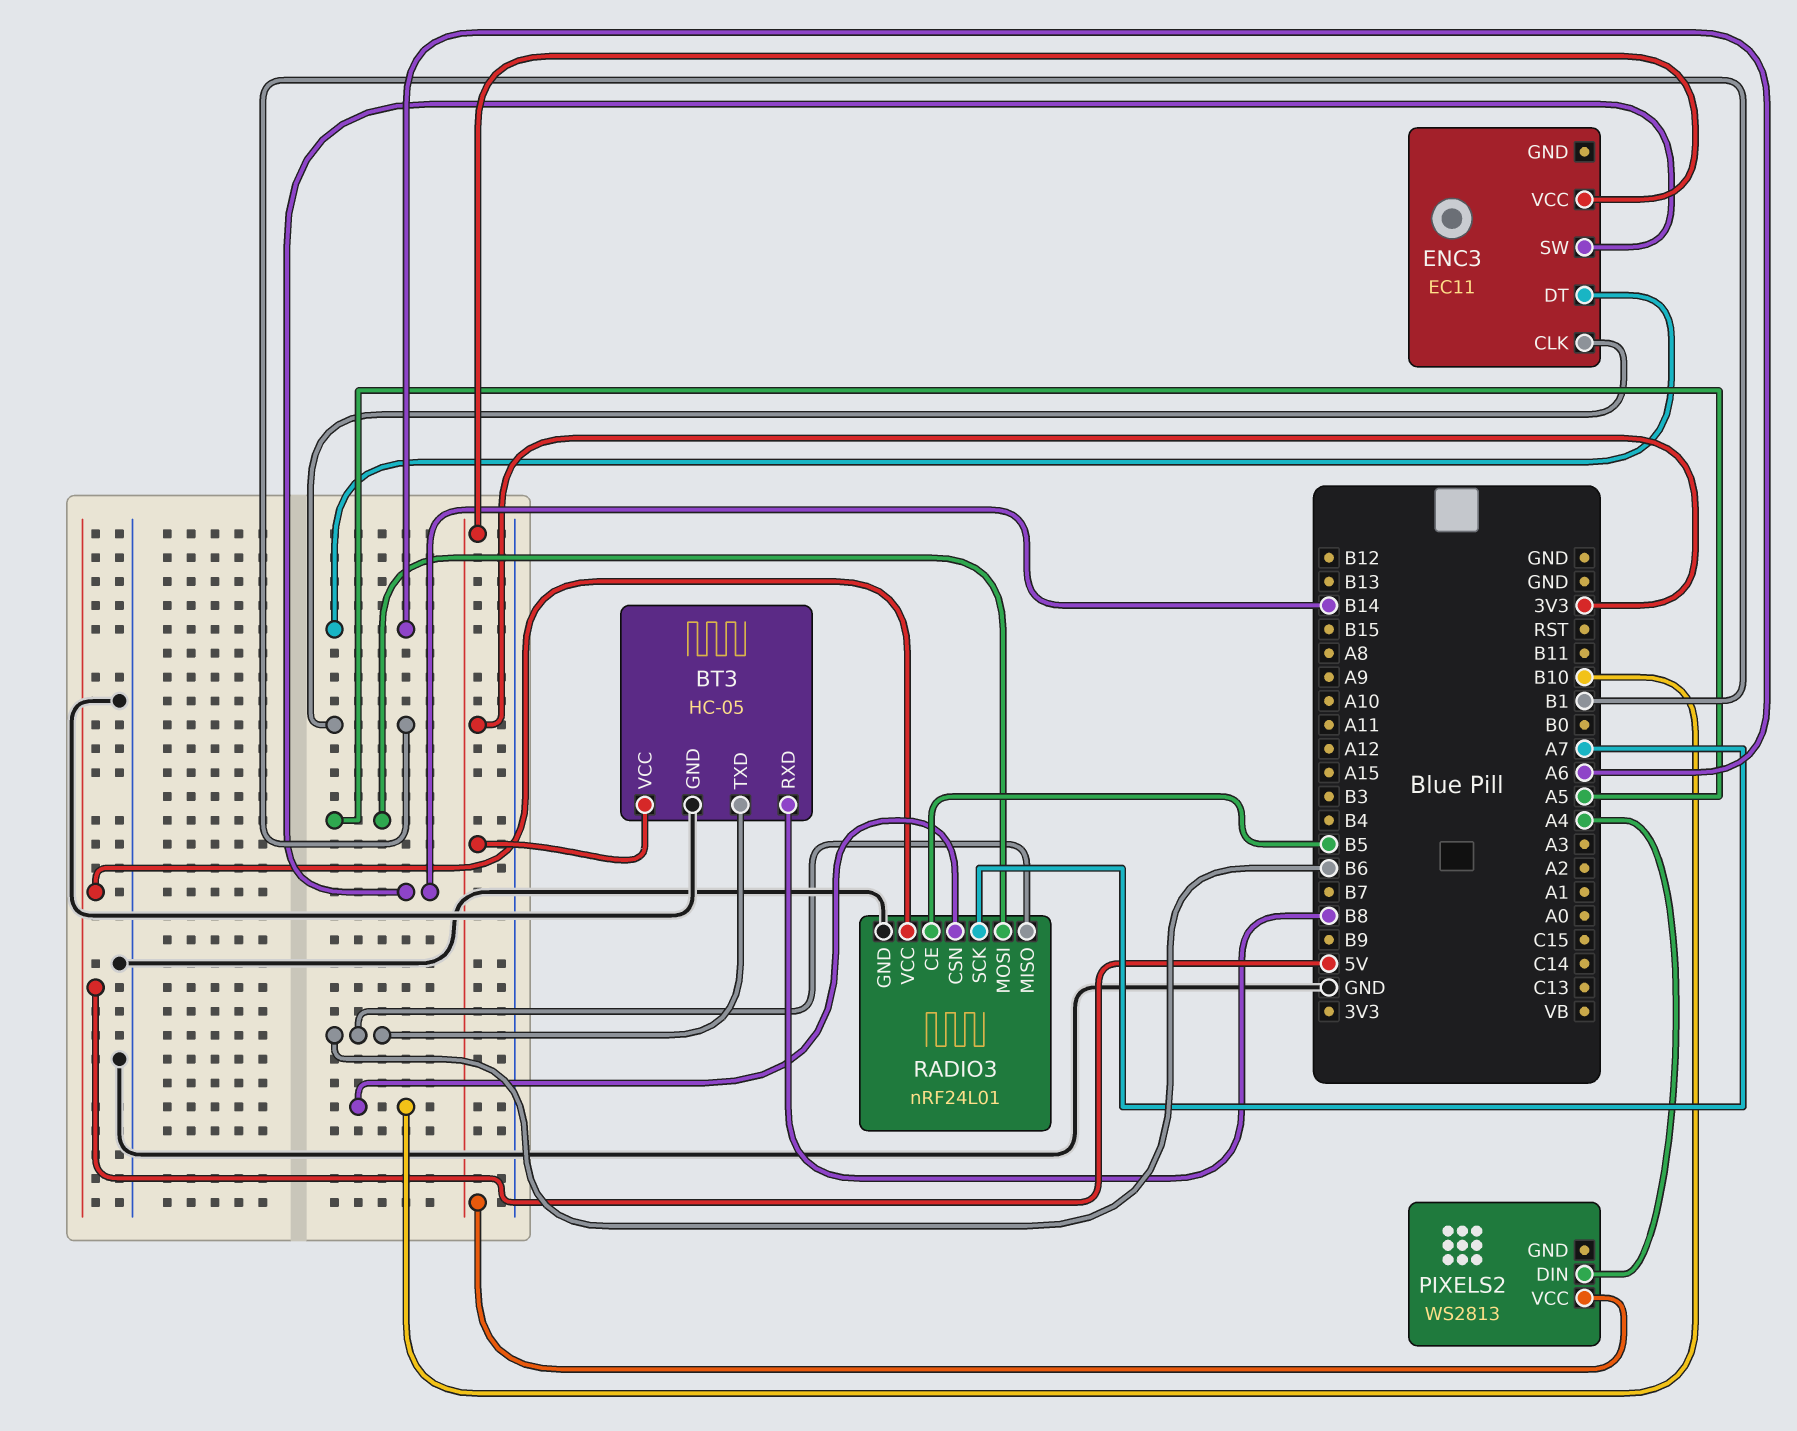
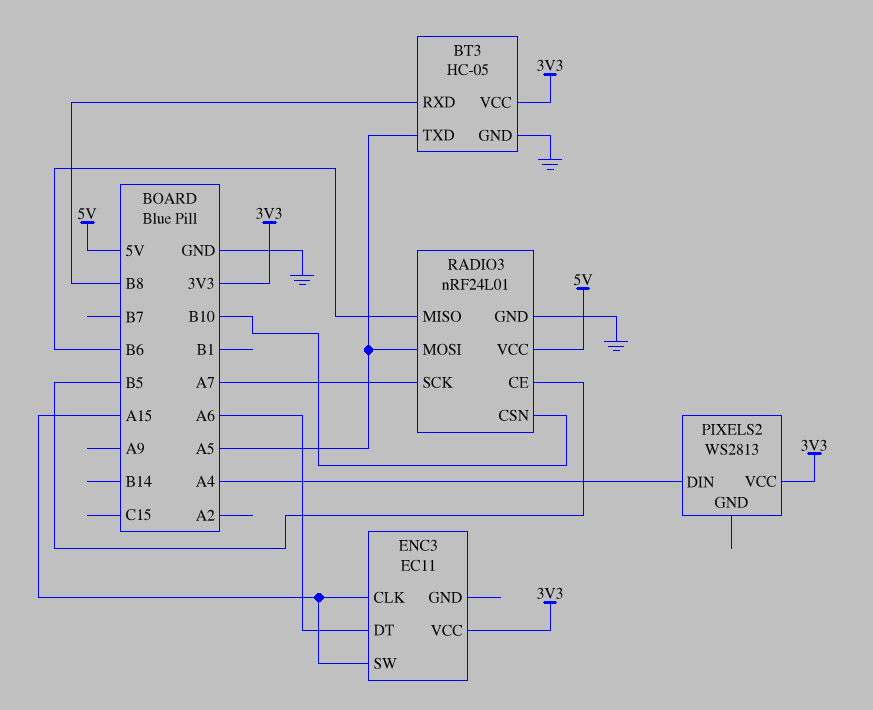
BT3 pin TXD: B6 -> A5
ENC3 pin CLK: B1 -> A15
ENC3 pin SW: B14 -> A15

